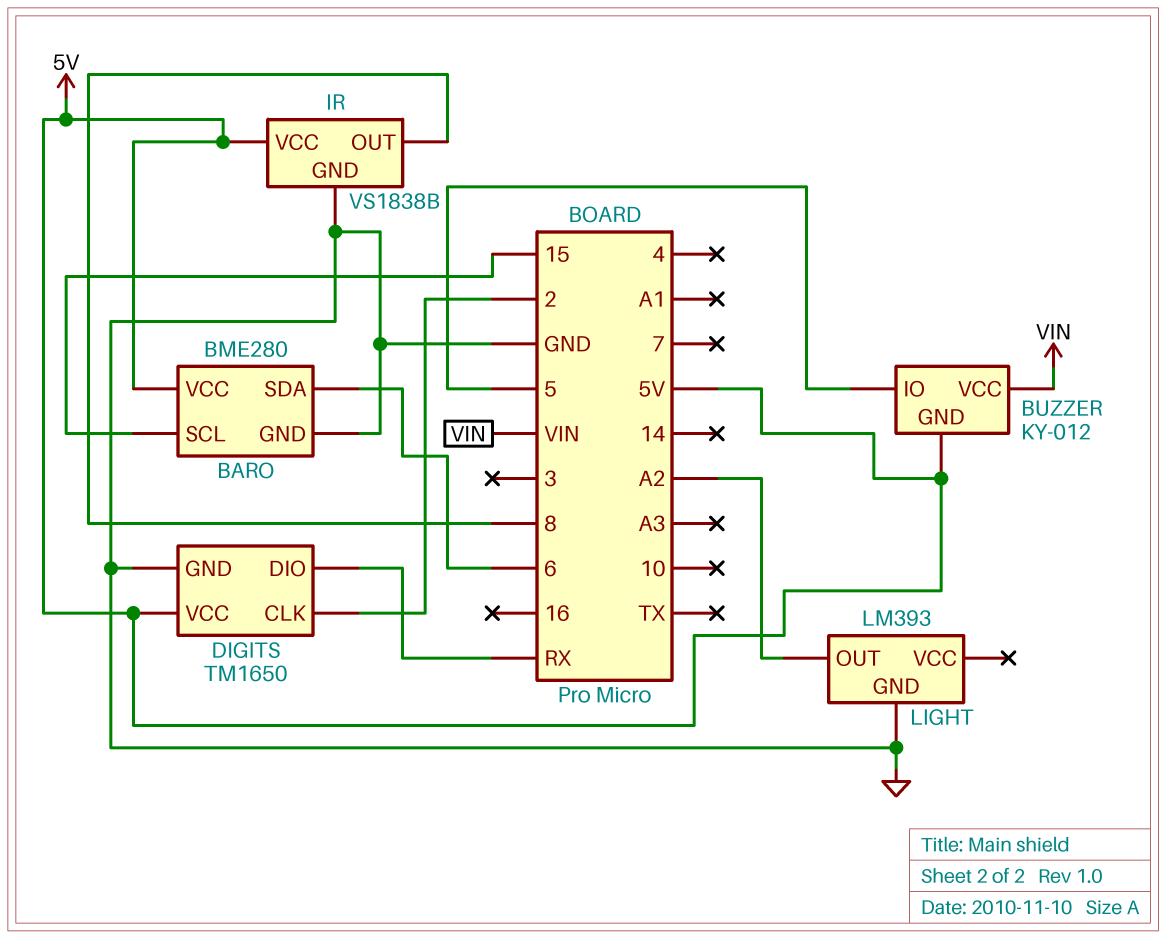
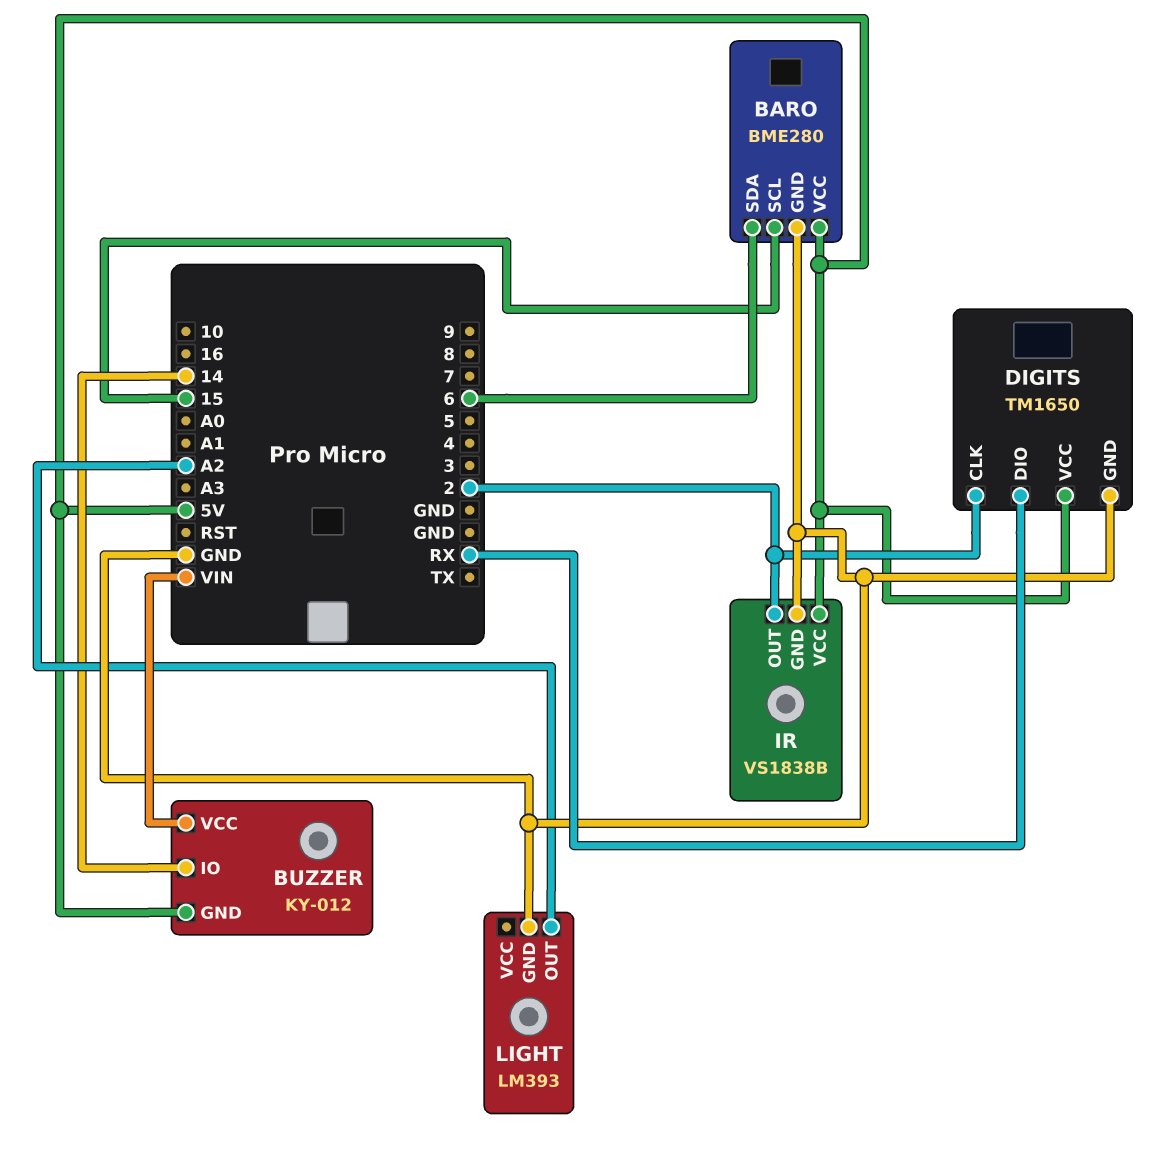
BUZZER pin IO: 5 -> 14
IR pin OUT: 8 -> 2

